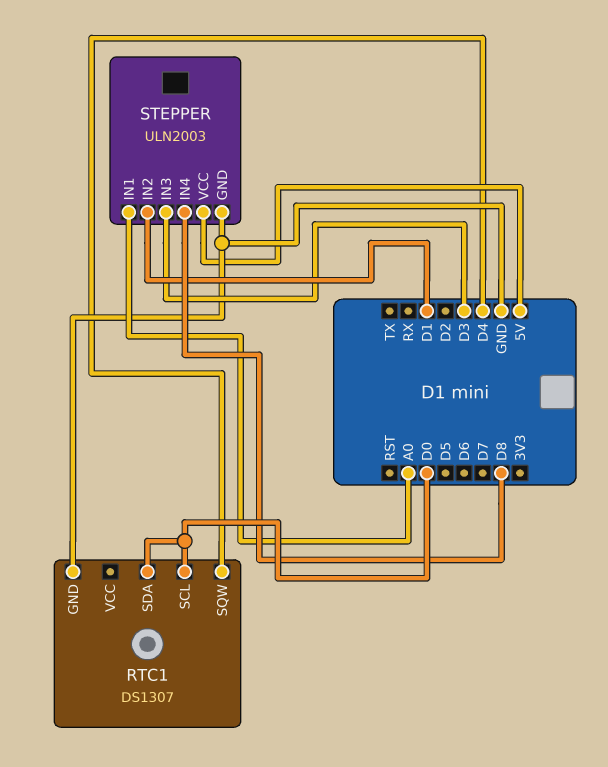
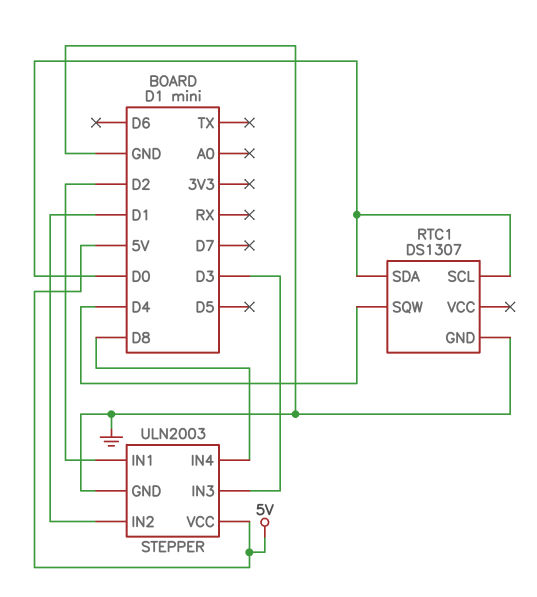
STEPPER pin IN1: A0 -> D2

